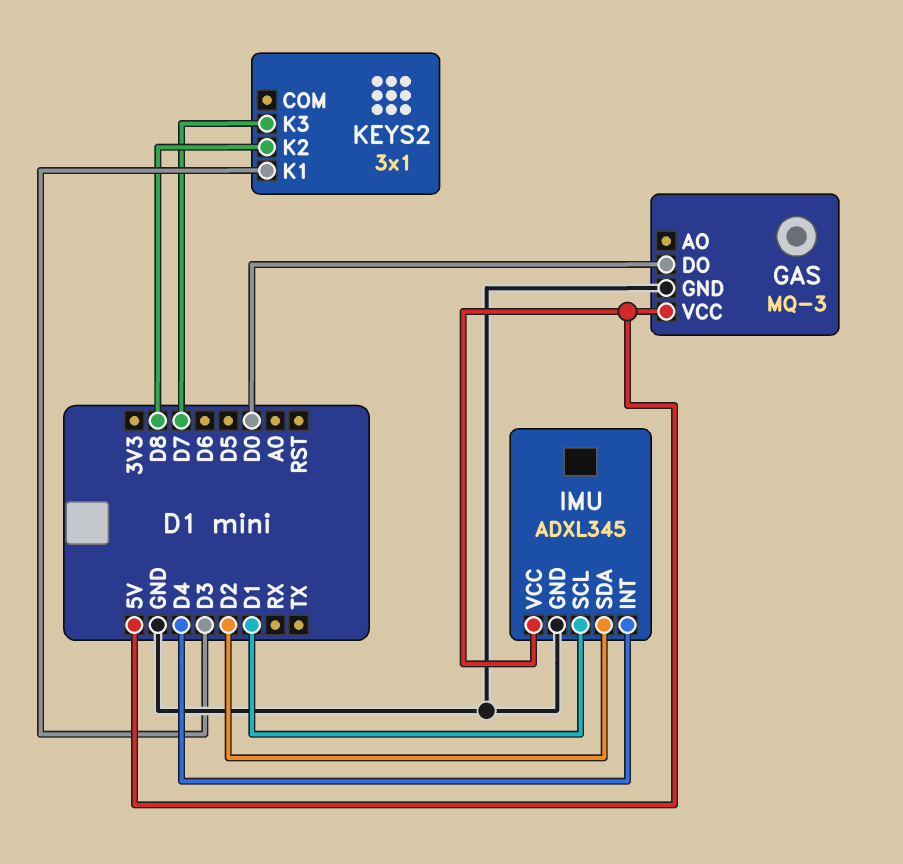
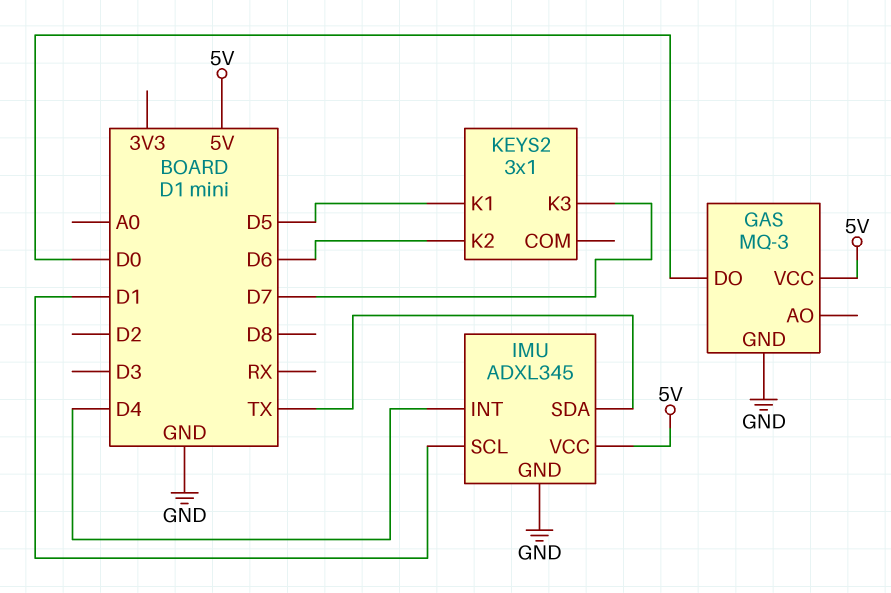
IMU pin SDA: D2 -> TX
KEYS2 pin K1: D3 -> D5
KEYS2 pin K2: D8 -> D6

